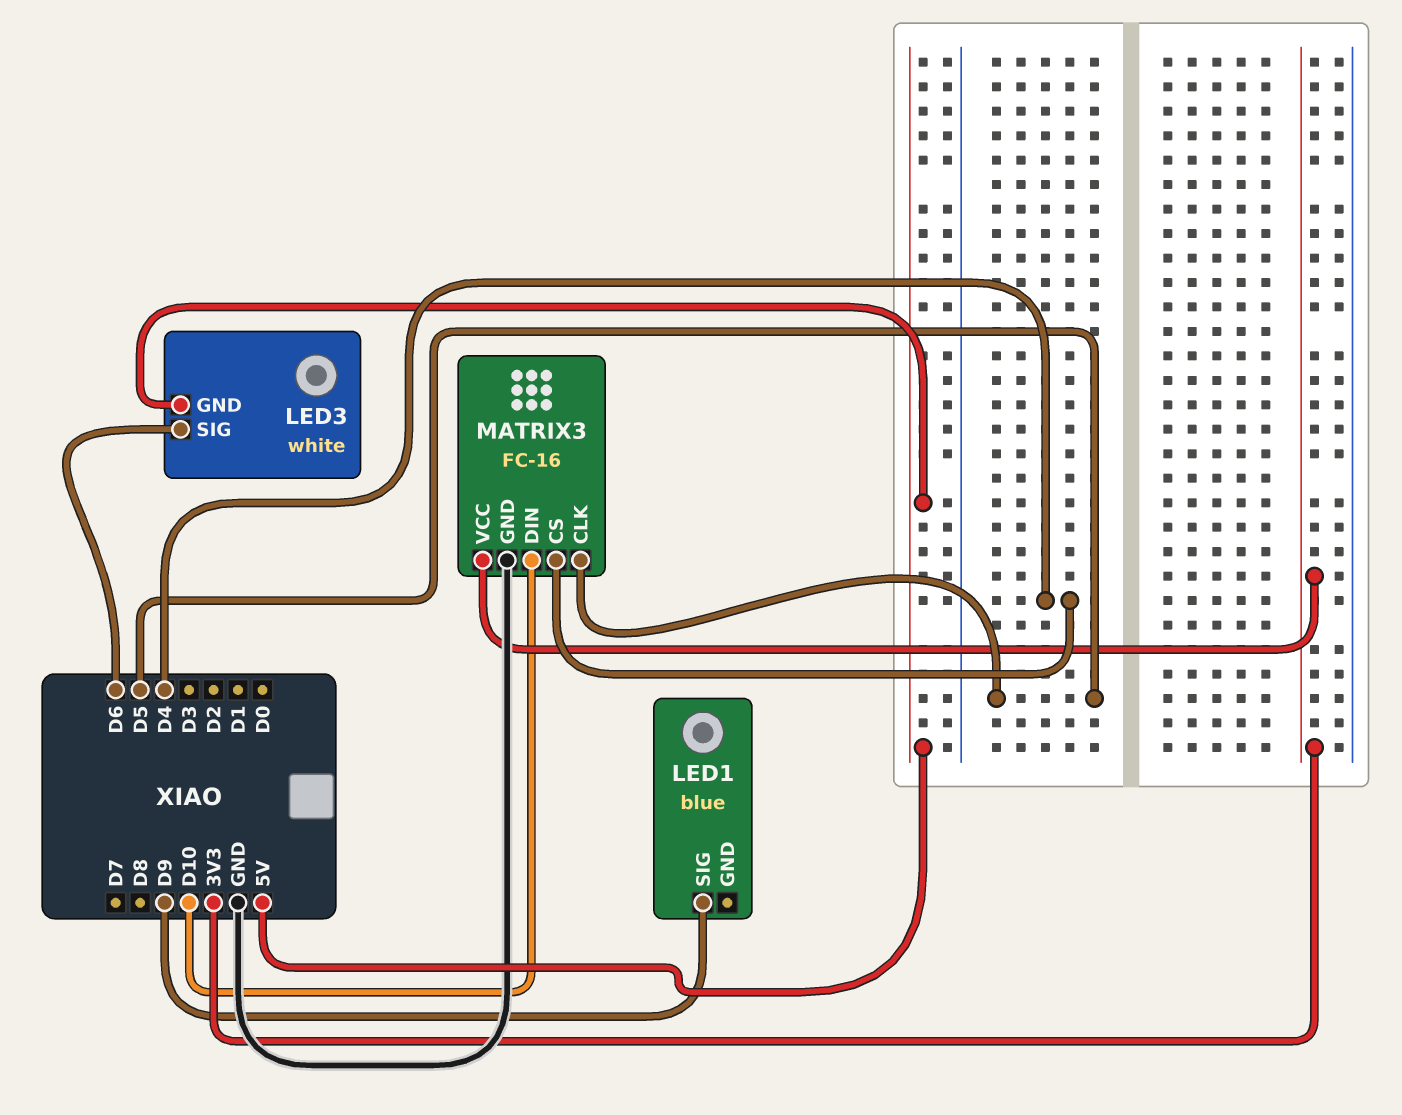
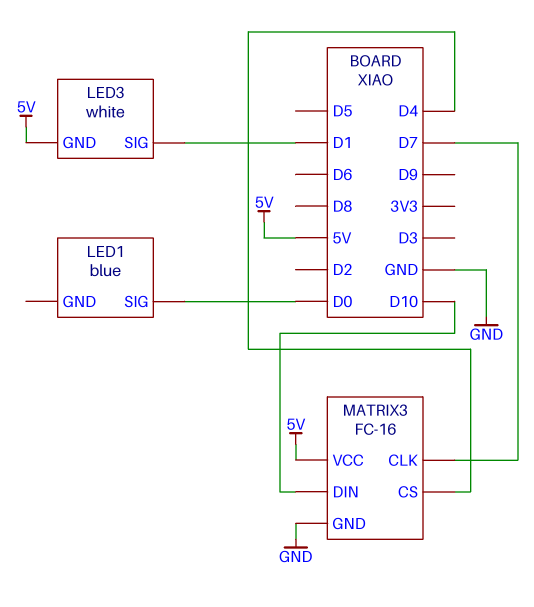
LED1 pin SIG: D9 -> D0
LED3 pin SIG: D6 -> D1
MATRIX3 pin CLK: D5 -> D7
MATRIX3 pin VCC: 3V3 -> 5V

